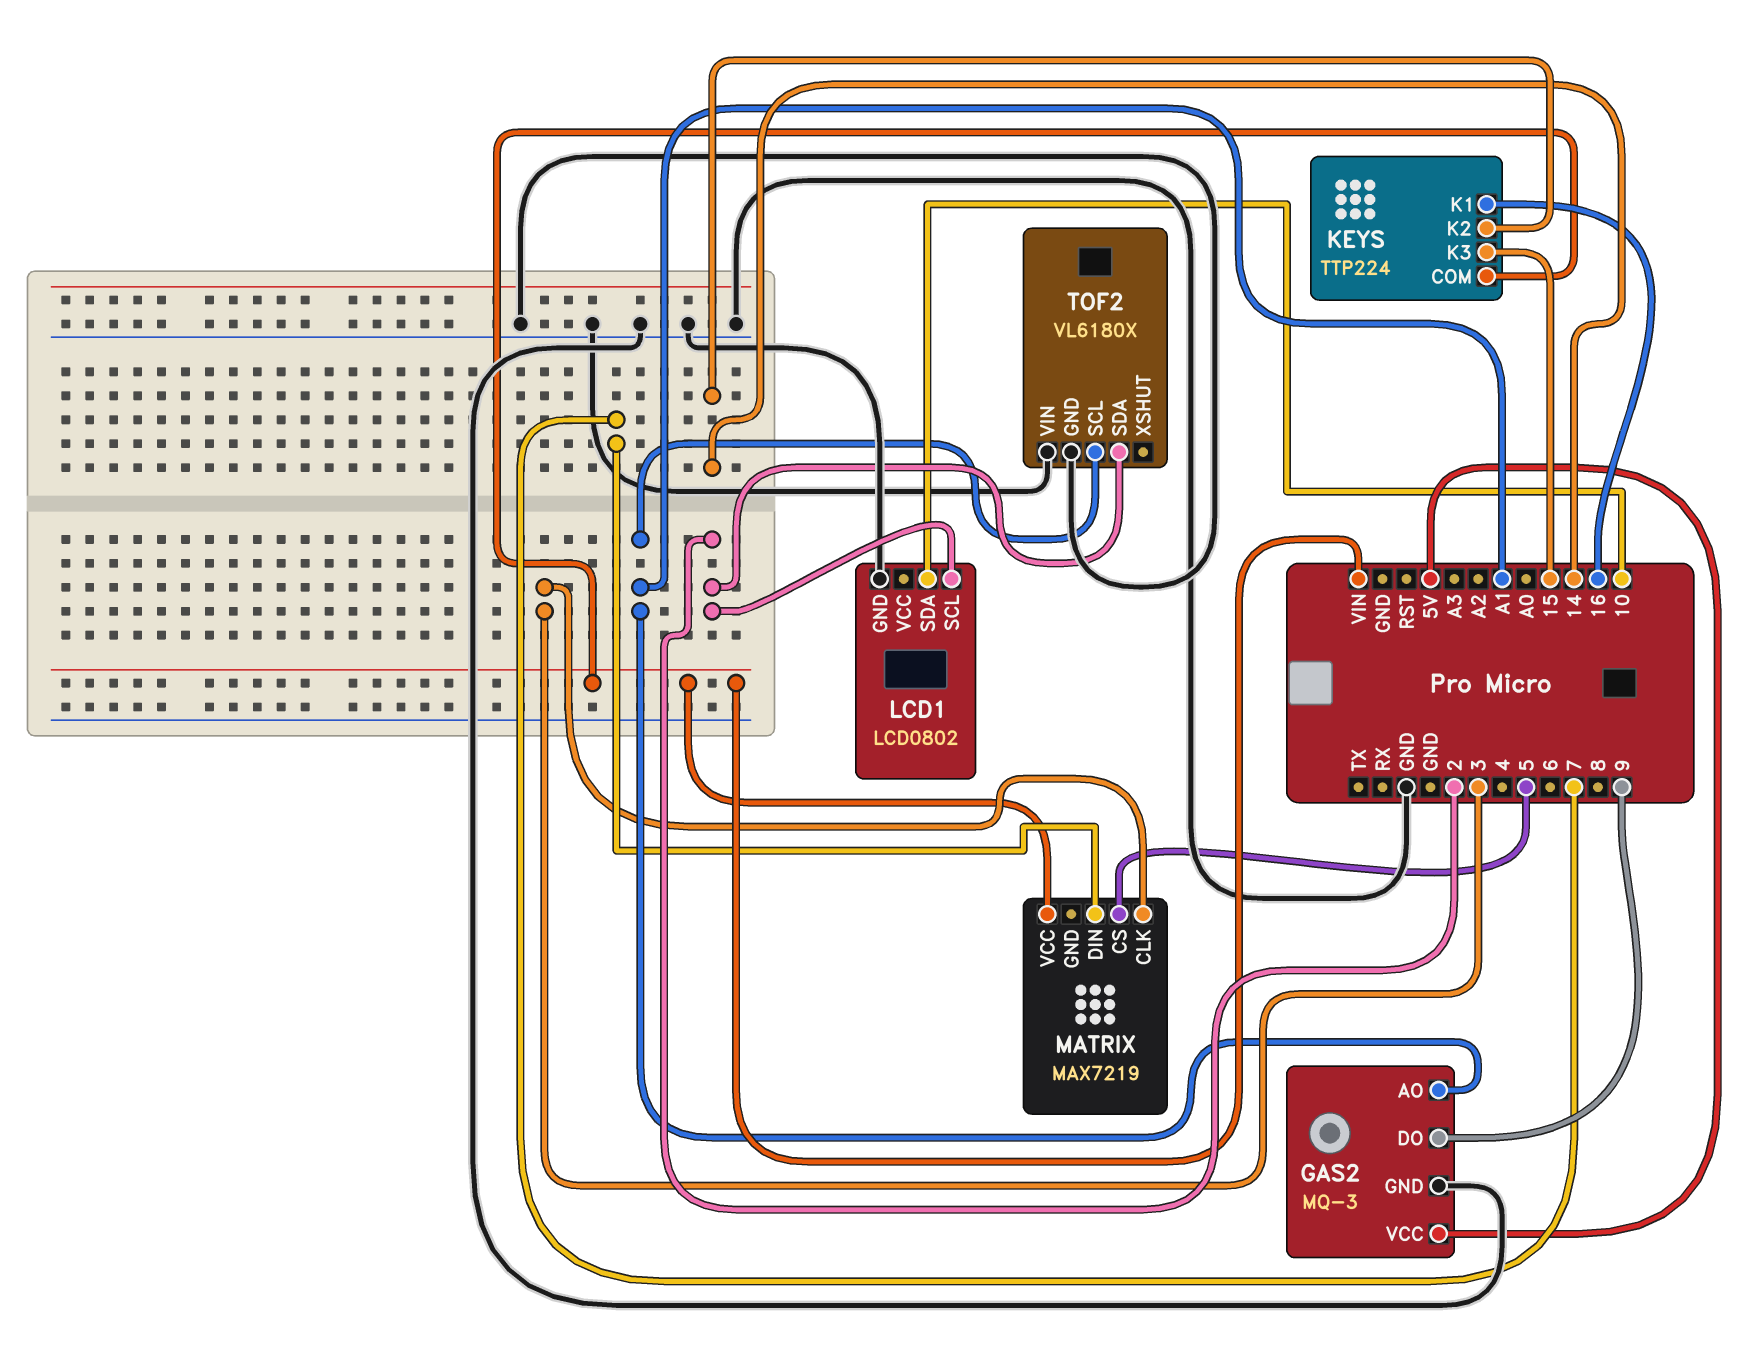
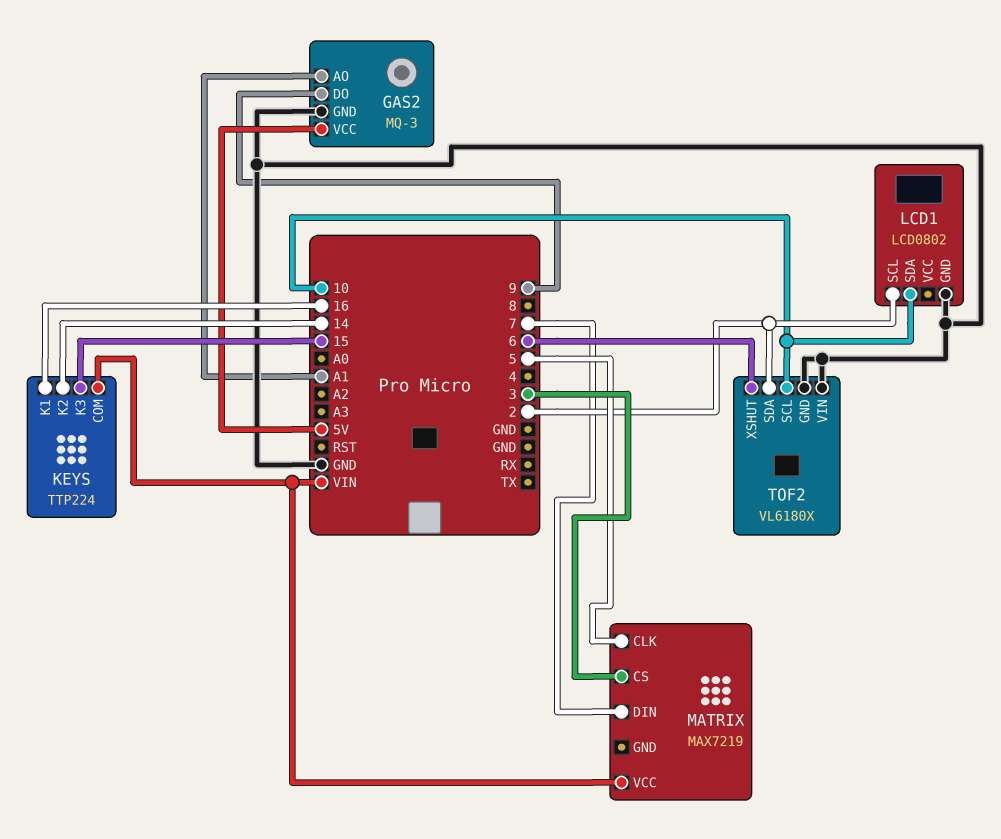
MATRIX pin CLK: 3 -> 5
MATRIX pin CS: 5 -> 3
TOF2 pin SCL: A1 -> 10
TOF2 pin XSHUT: none -> 6

